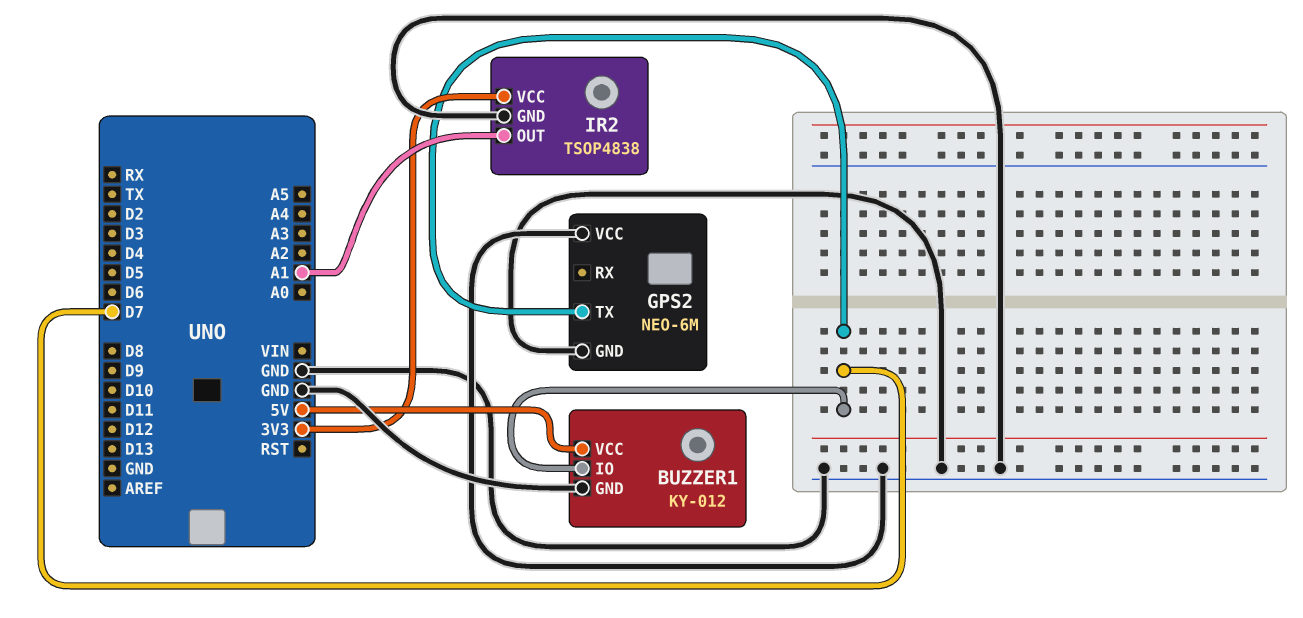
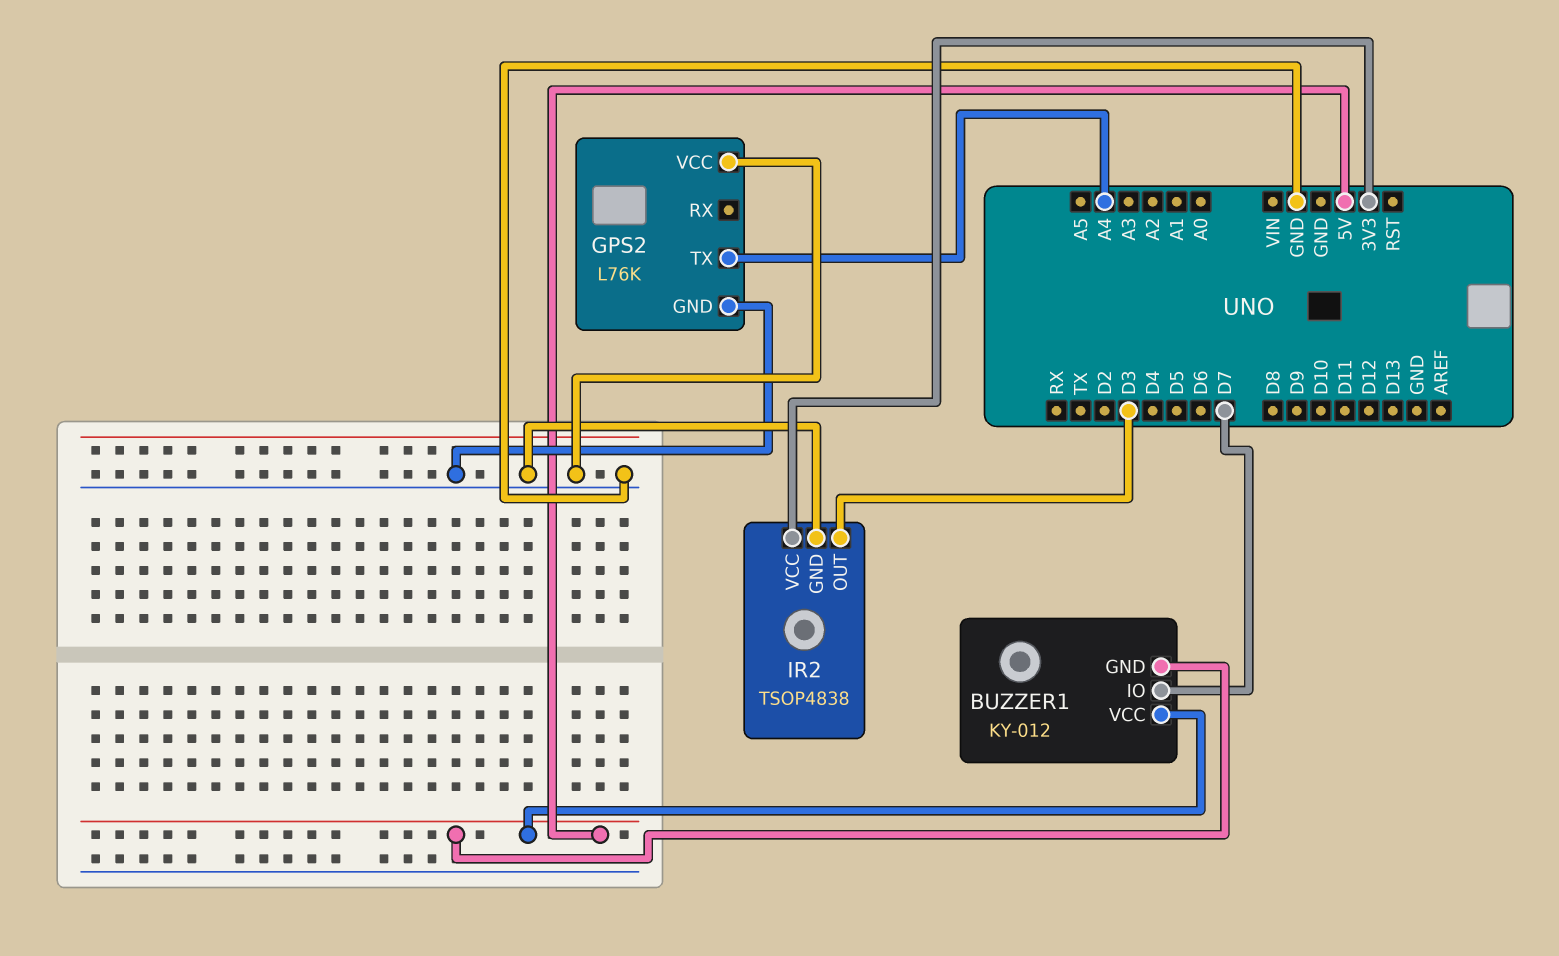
BUZZER1 pin GND: GND -> 5V
GPS2: NEO-6M -> L76K
GPS2 pin TX: D7 -> A4
IR2 pin OUT: A1 -> D3

